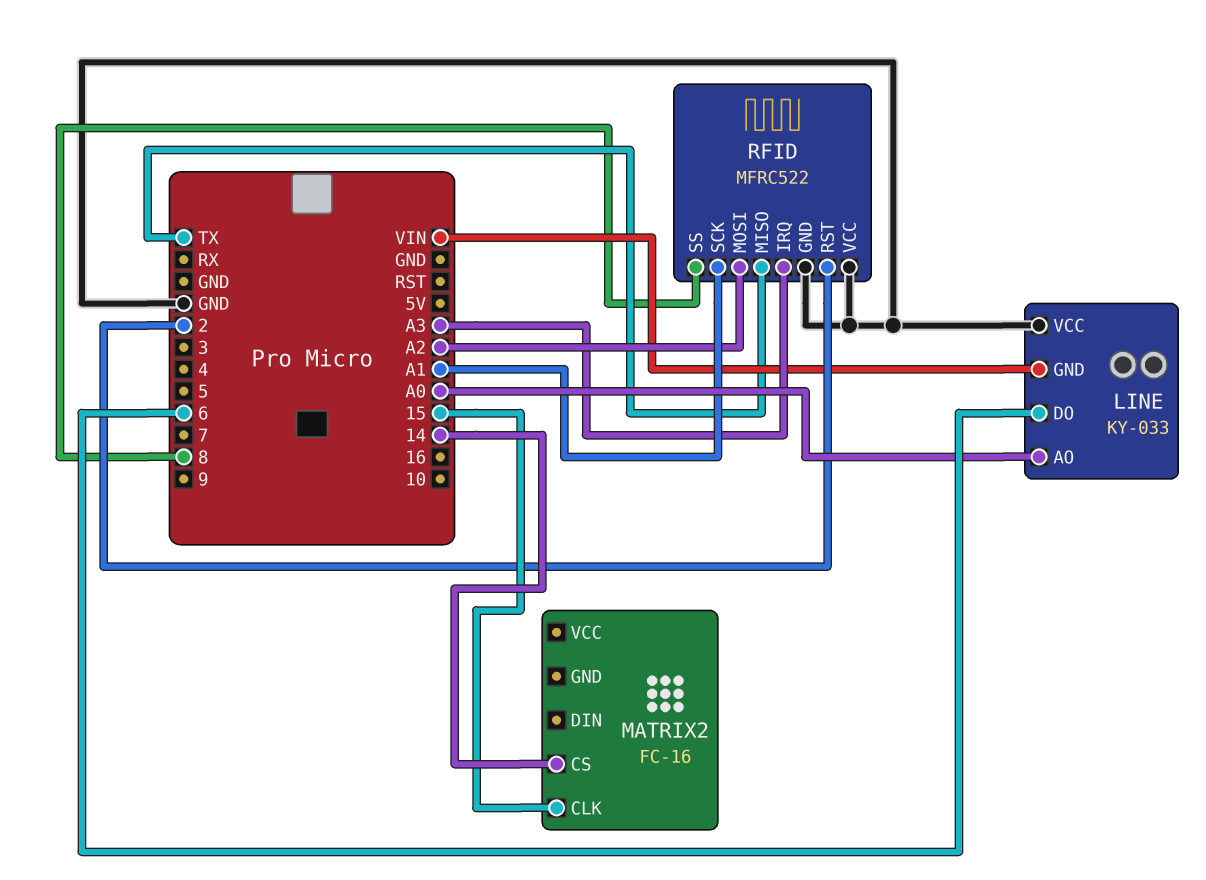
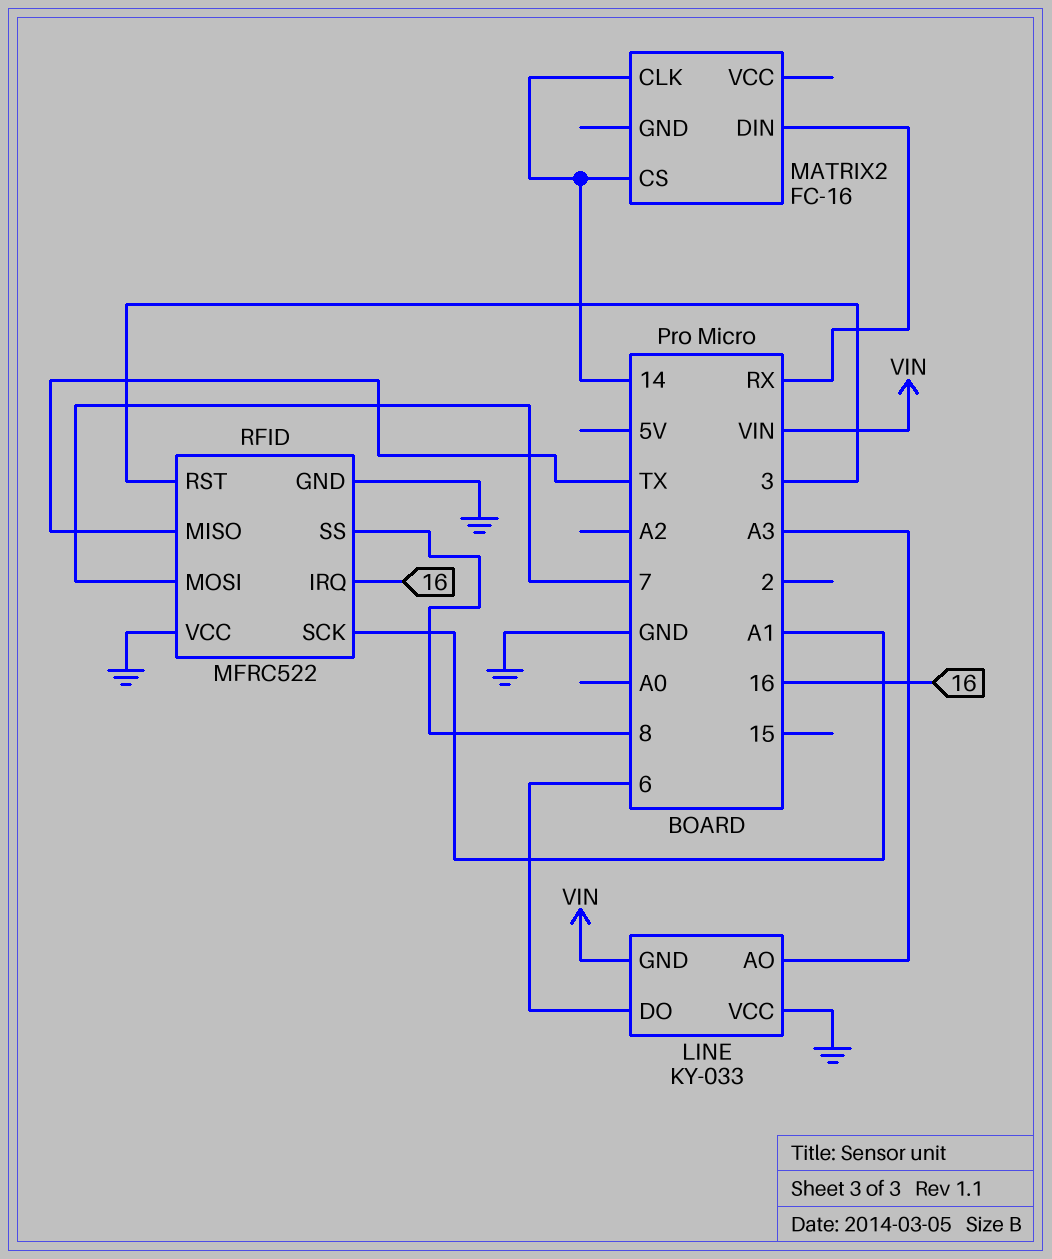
LINE pin AO: A0 -> A3
MATRIX2 pin CLK: 15 -> 14
MATRIX2 pin DIN: none -> RX
RFID pin IRQ: A3 -> 16
RFID pin MOSI: A2 -> 7
RFID pin RST: 2 -> 3

